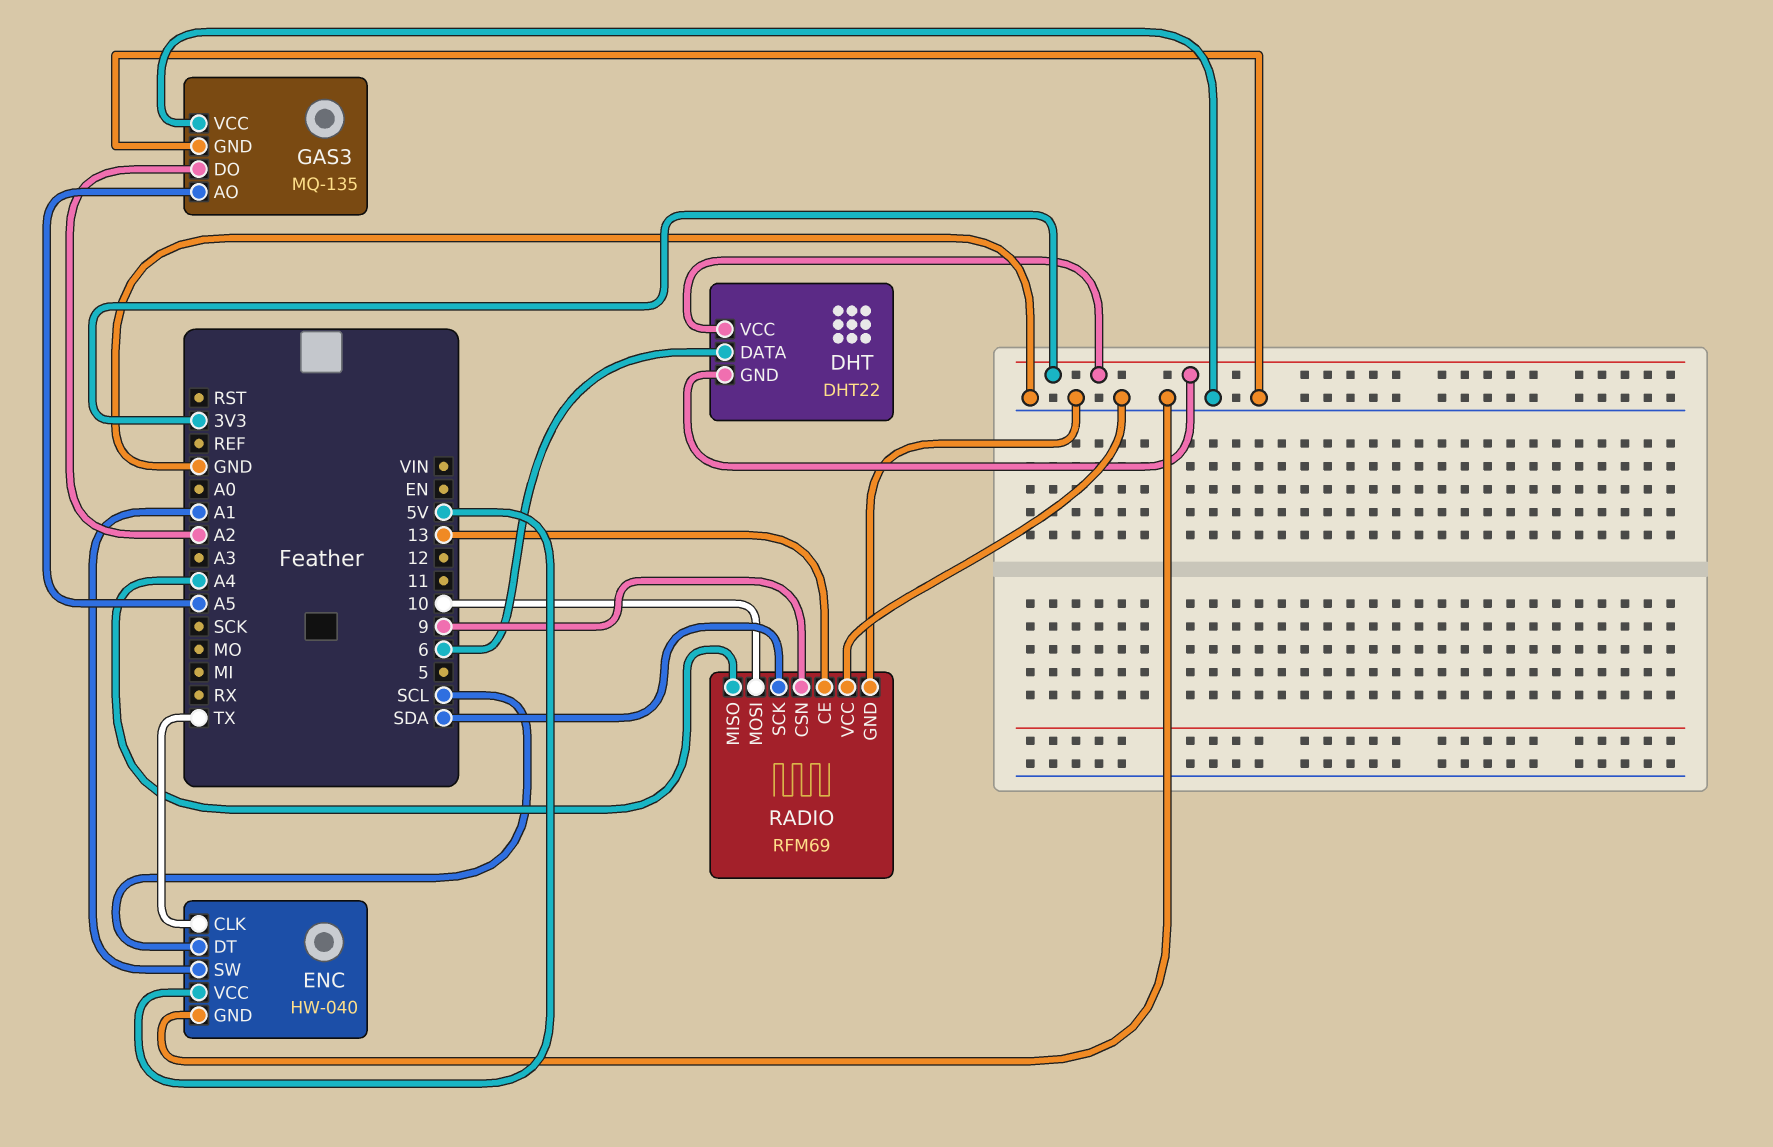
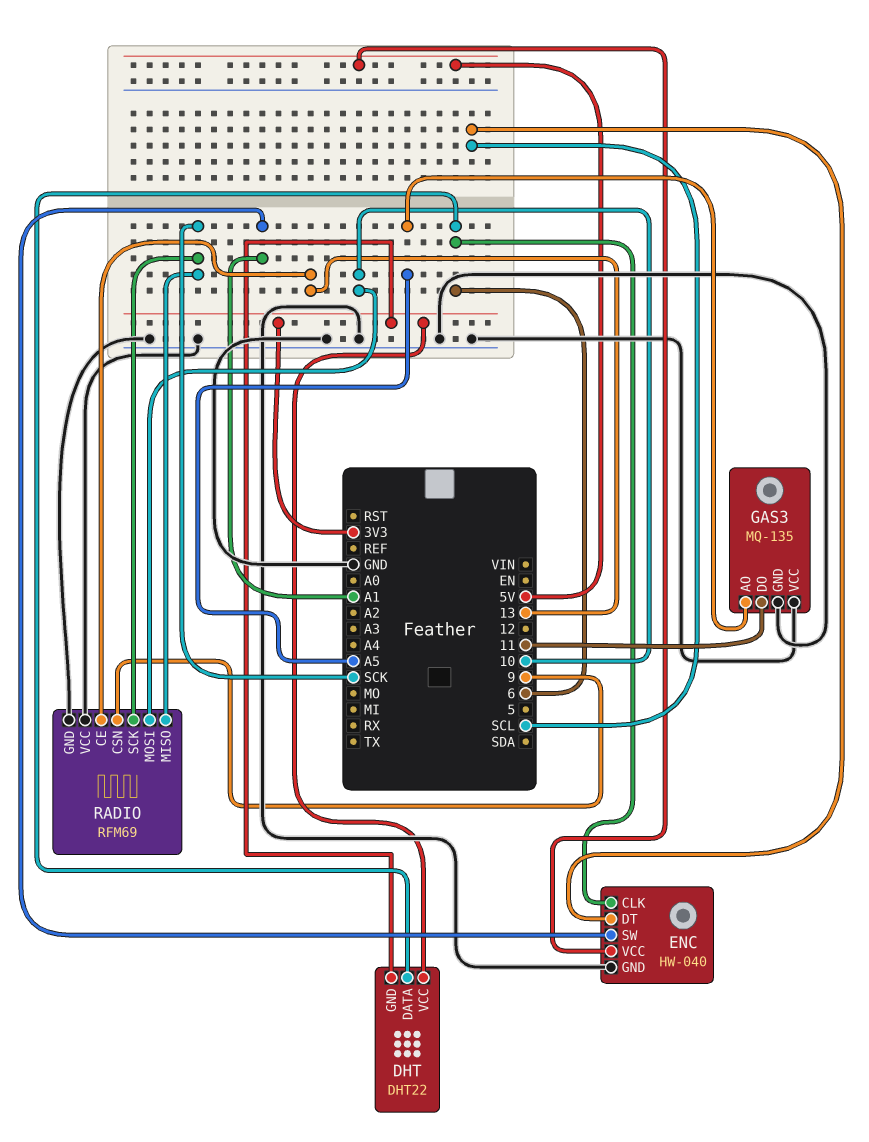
ENC pin CLK: TX -> 6
GAS3 pin DO: A2 -> 11
RADIO pin MISO: A4 -> SCK
RADIO pin SCK: SDA -> SCK

